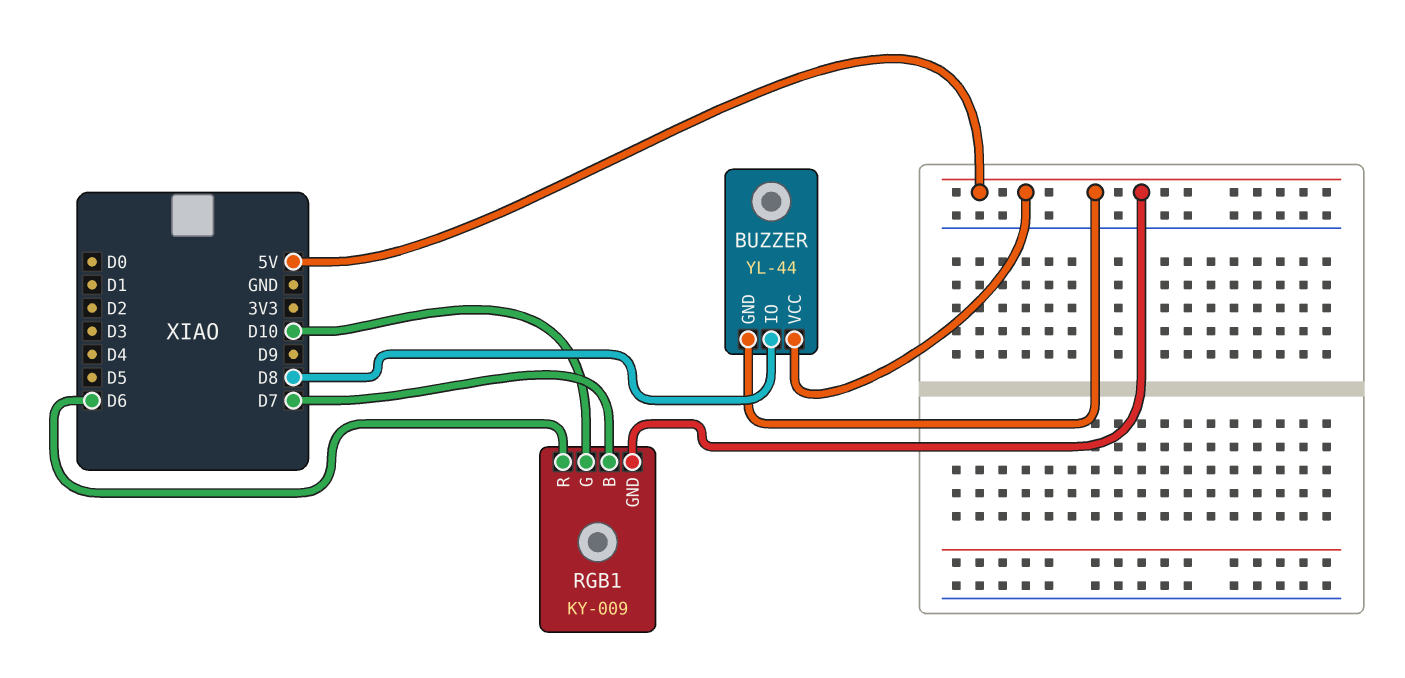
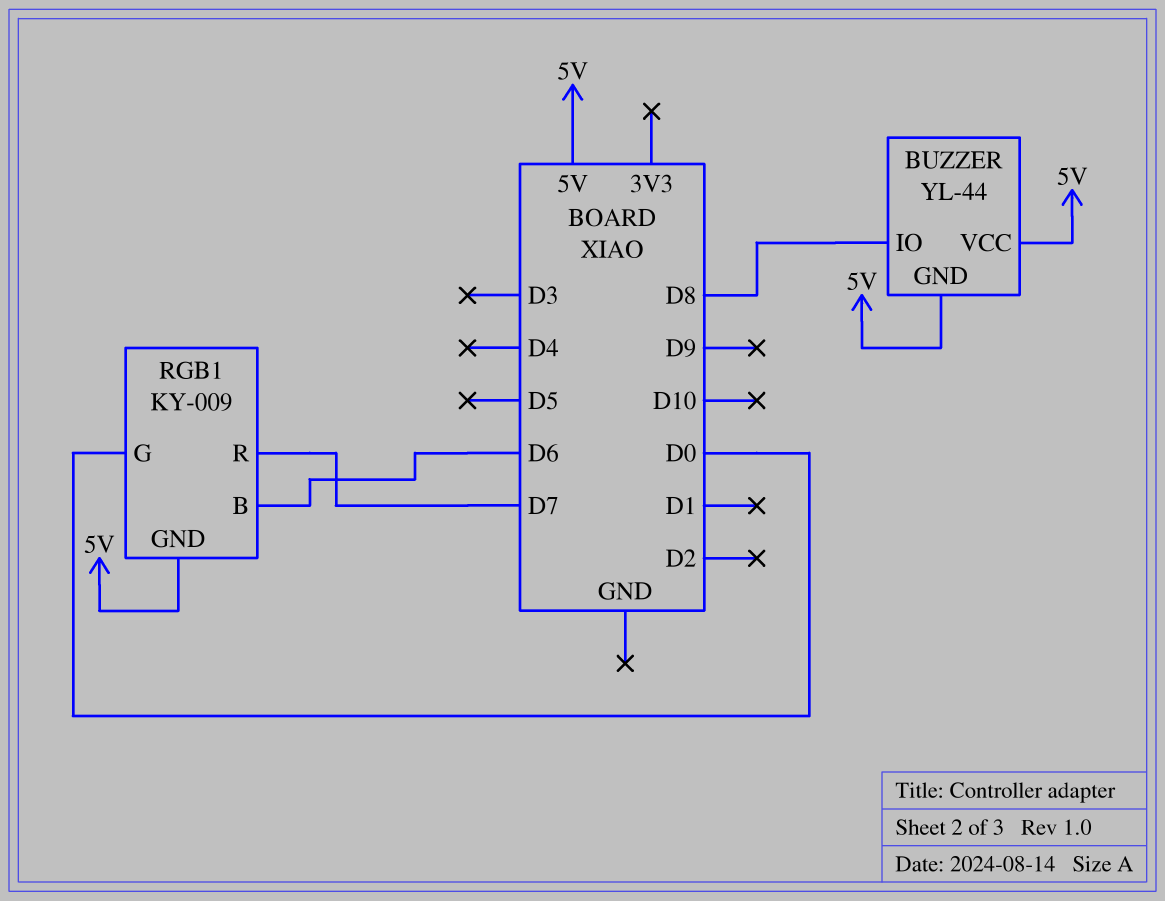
RGB1 pin B: D7 -> D6
RGB1 pin G: D10 -> D0
RGB1 pin R: D6 -> D7

